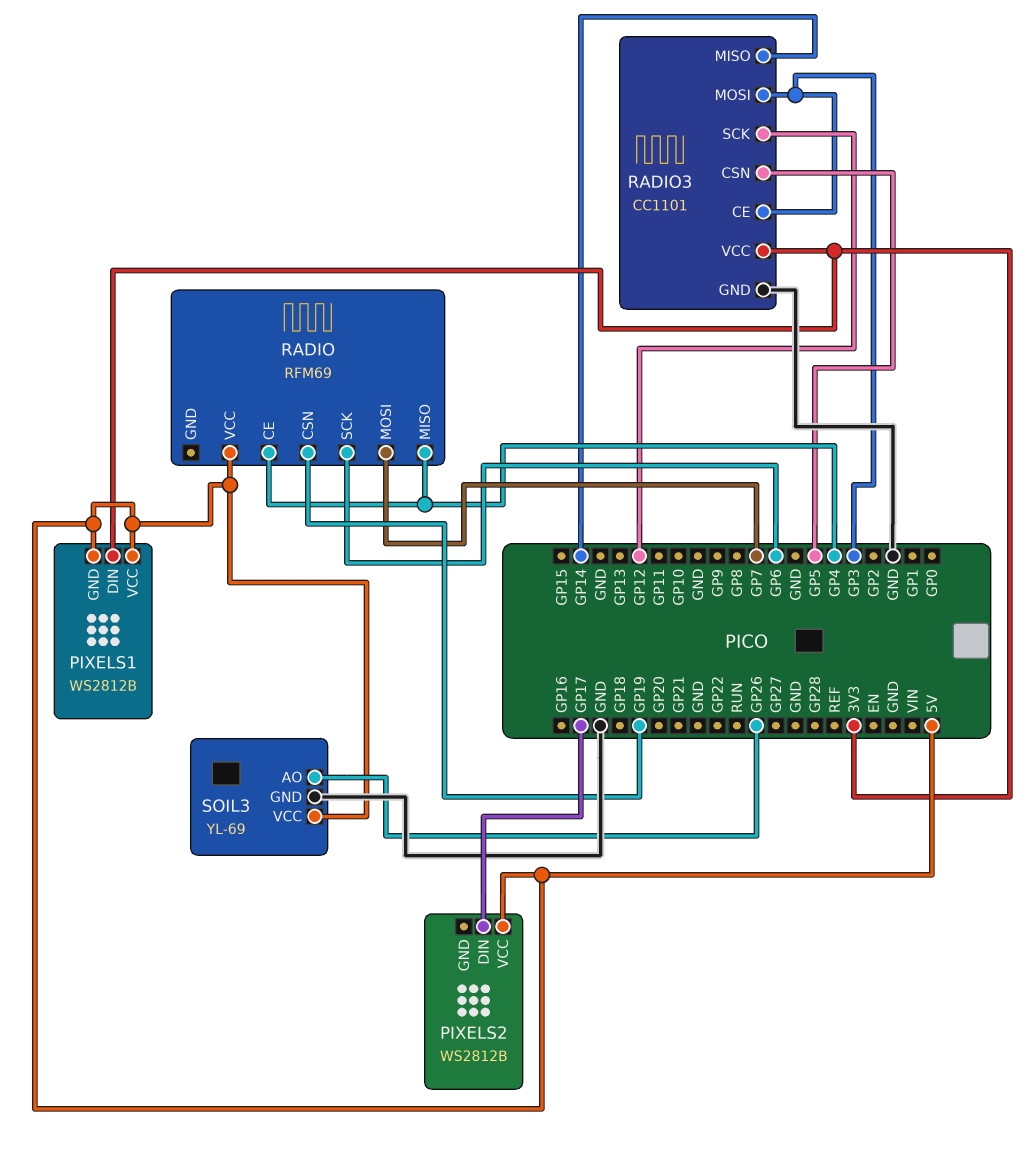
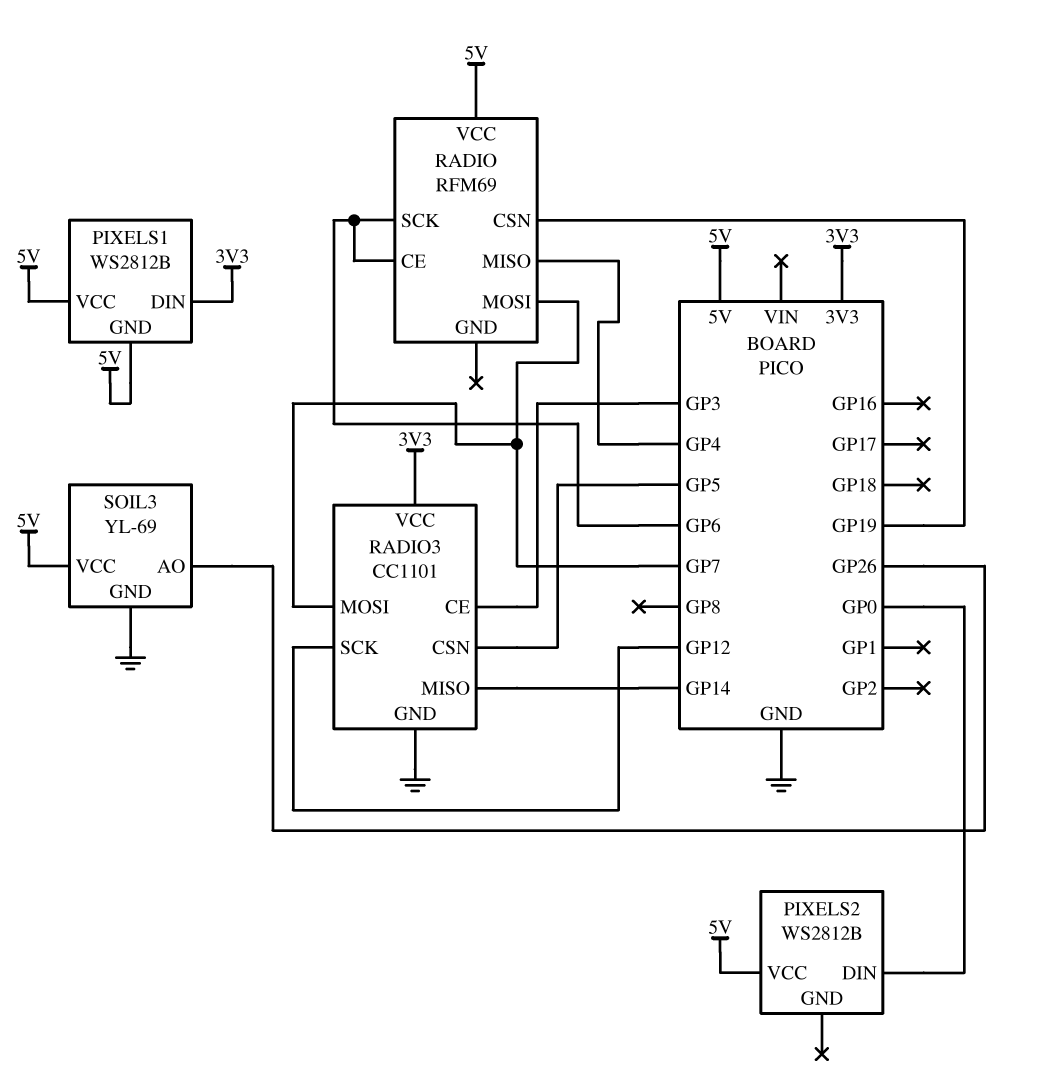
PIXELS2 pin DIN: GP17 -> GP0
RADIO pin CE: GP4 -> GP6
RADIO3 pin MOSI: GP3 -> GP7

